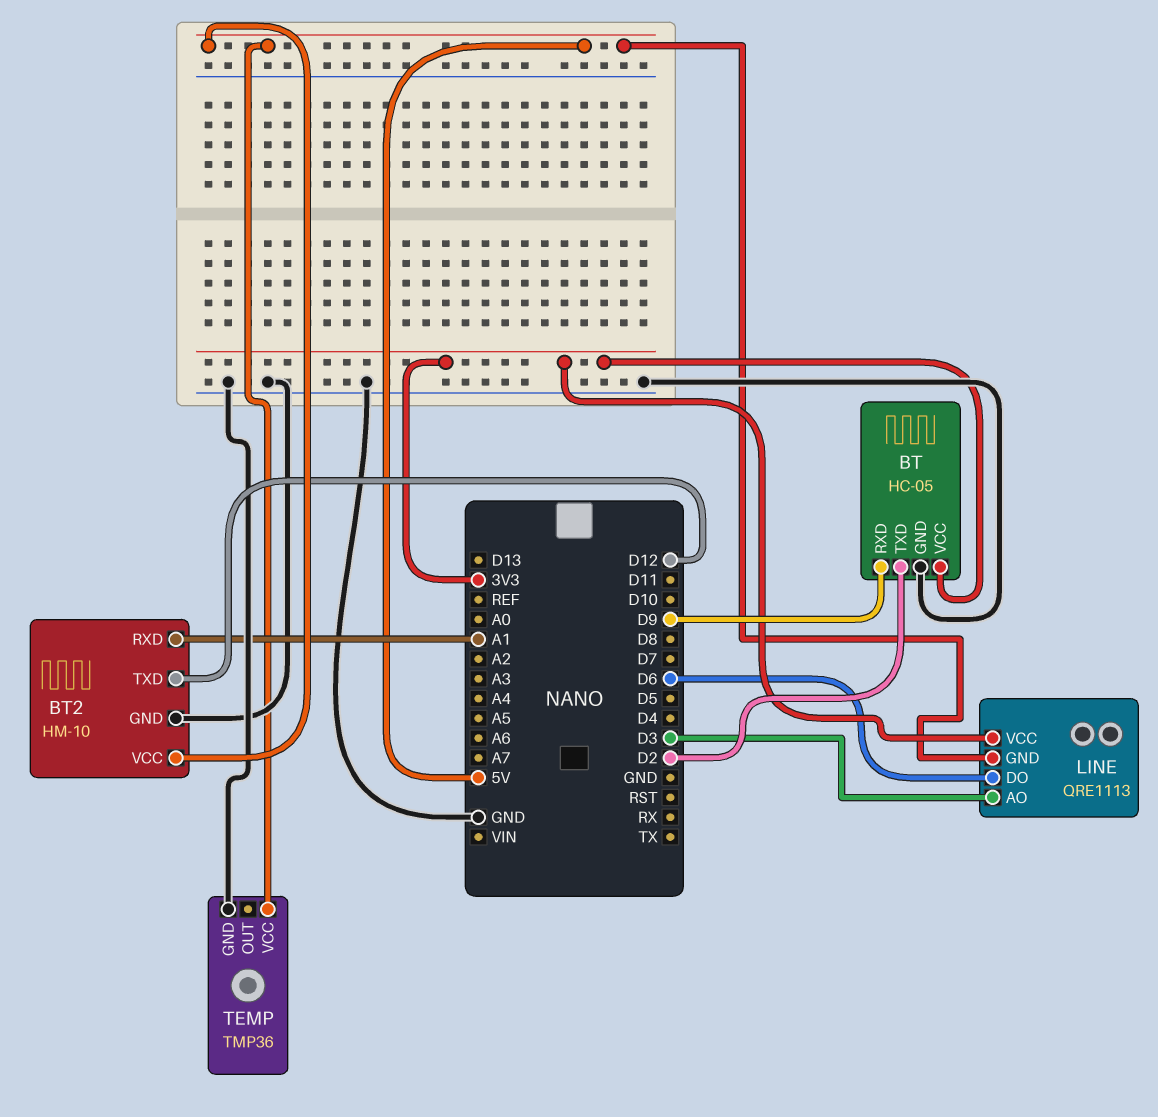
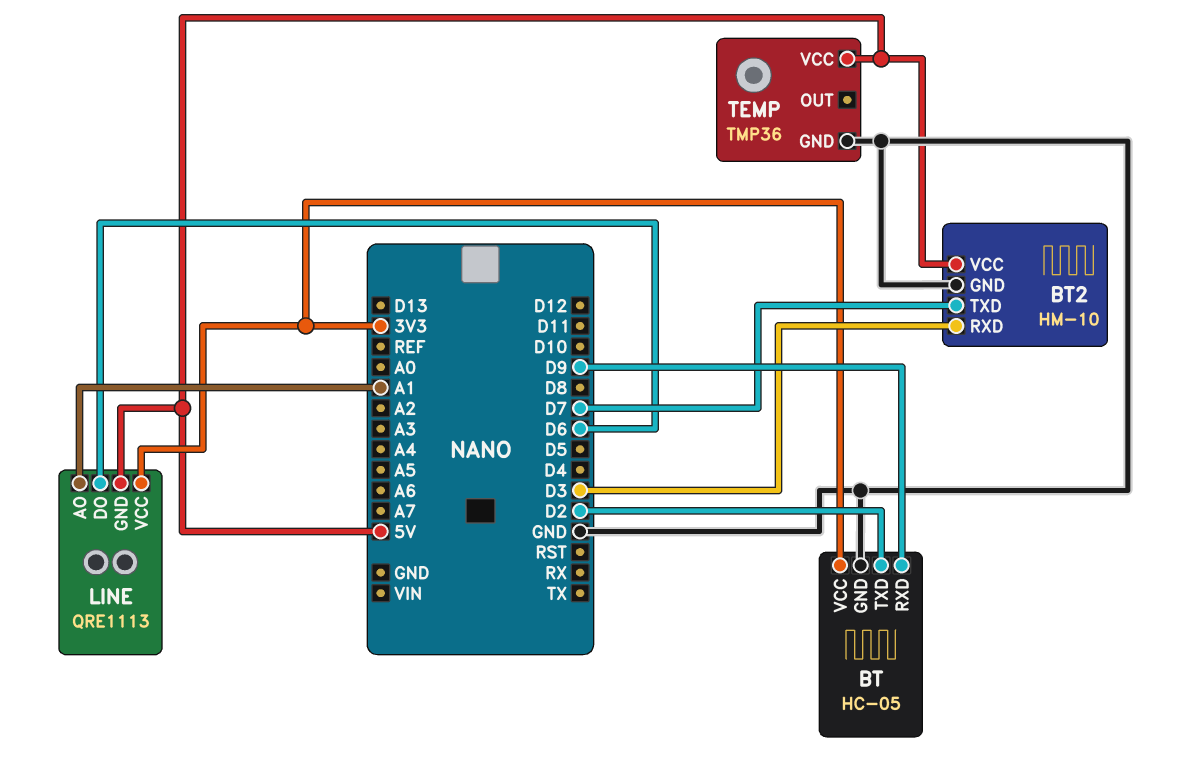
BT2 pin RXD: A1 -> D3
BT2 pin TXD: D12 -> D7
LINE pin AO: D3 -> A1

